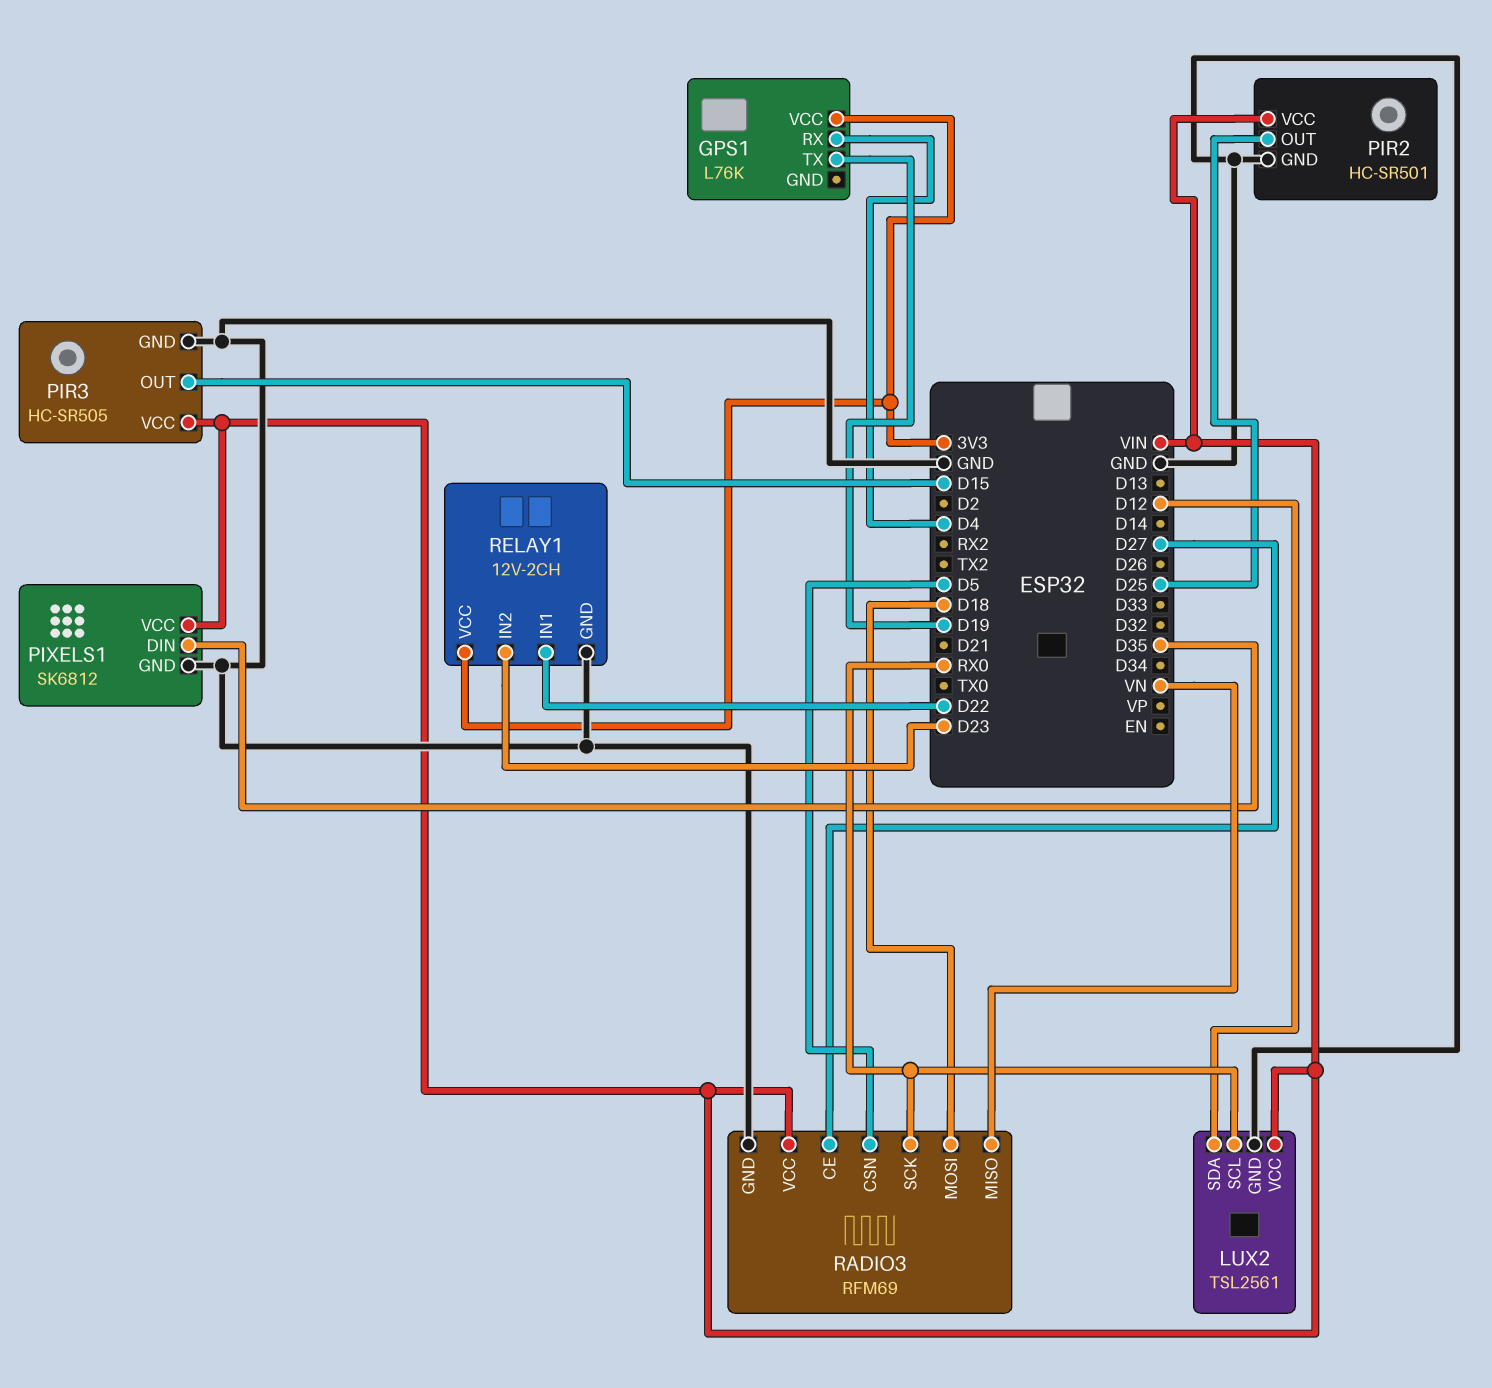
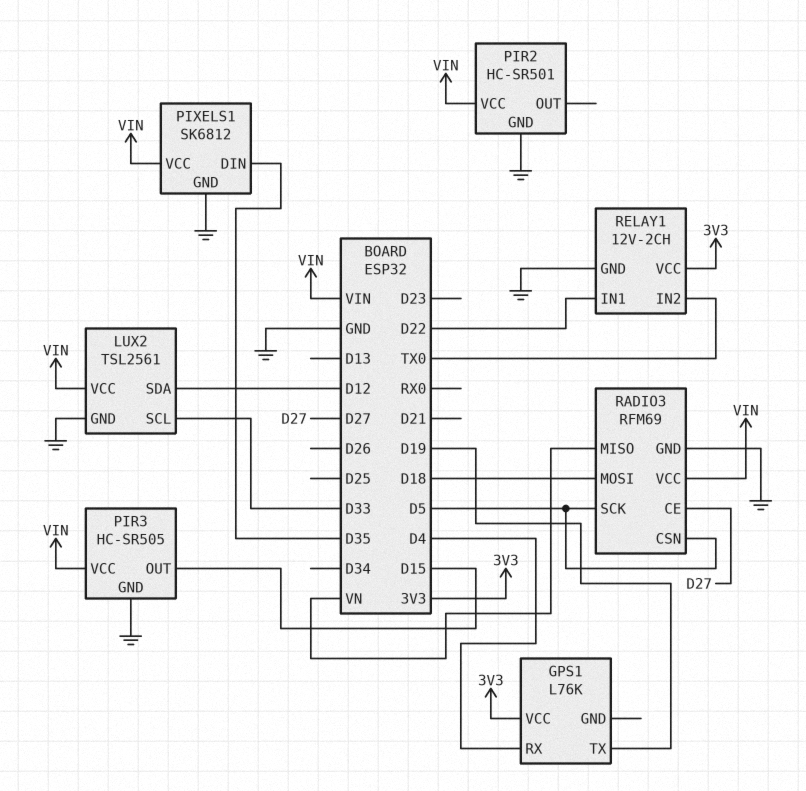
LUX2 pin SCL: RX0 -> D33
PIR2 pin OUT: D25 -> none
RADIO3 pin SCK: RX0 -> D5
RELAY1 pin IN2: D23 -> TX0

